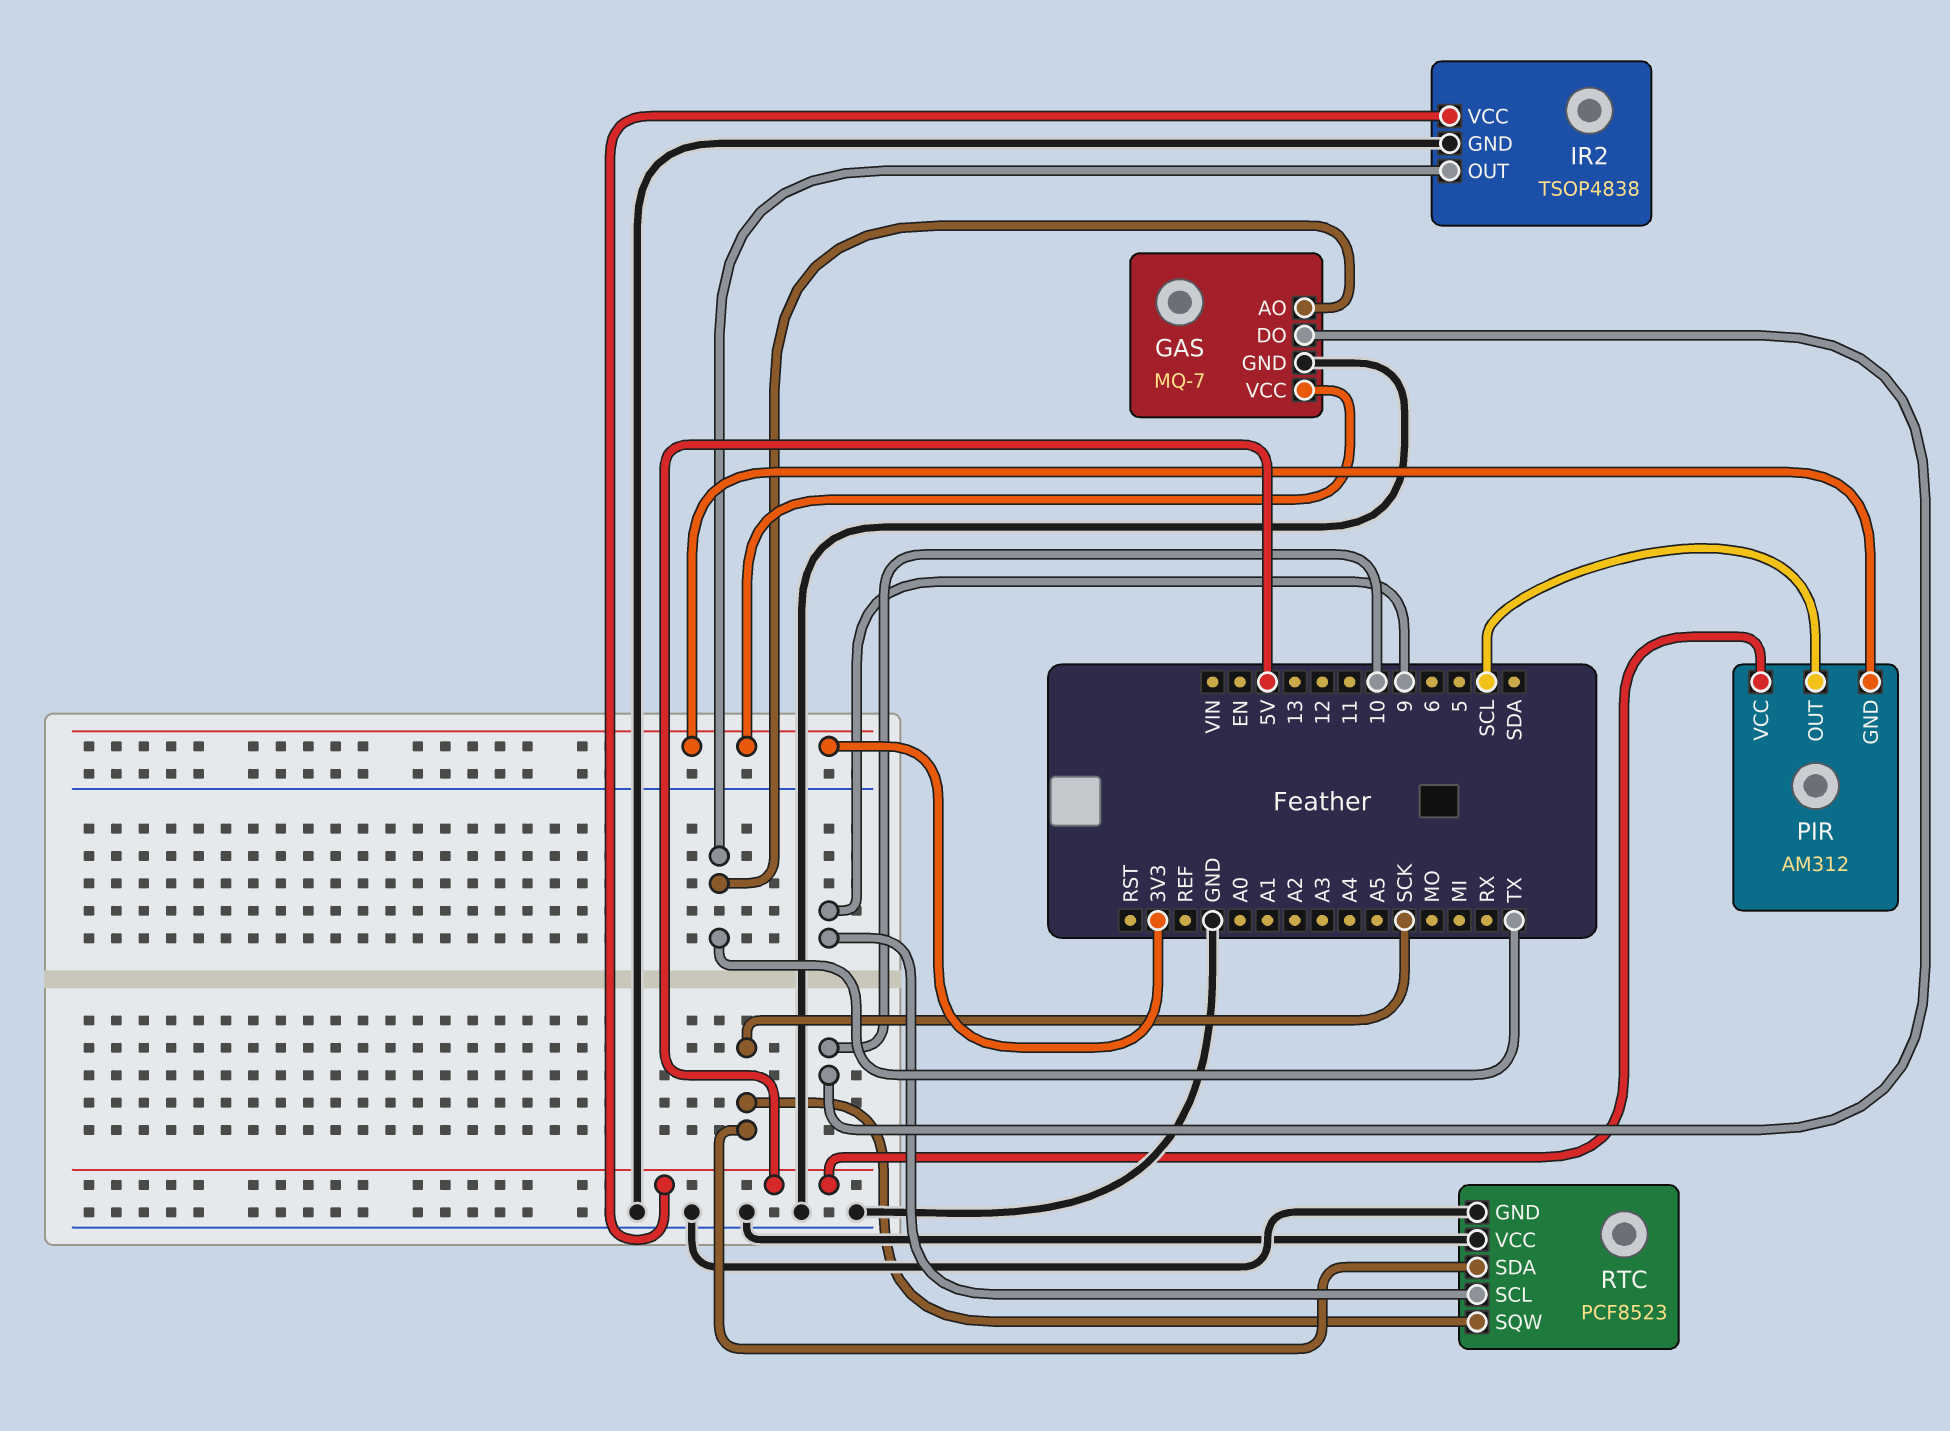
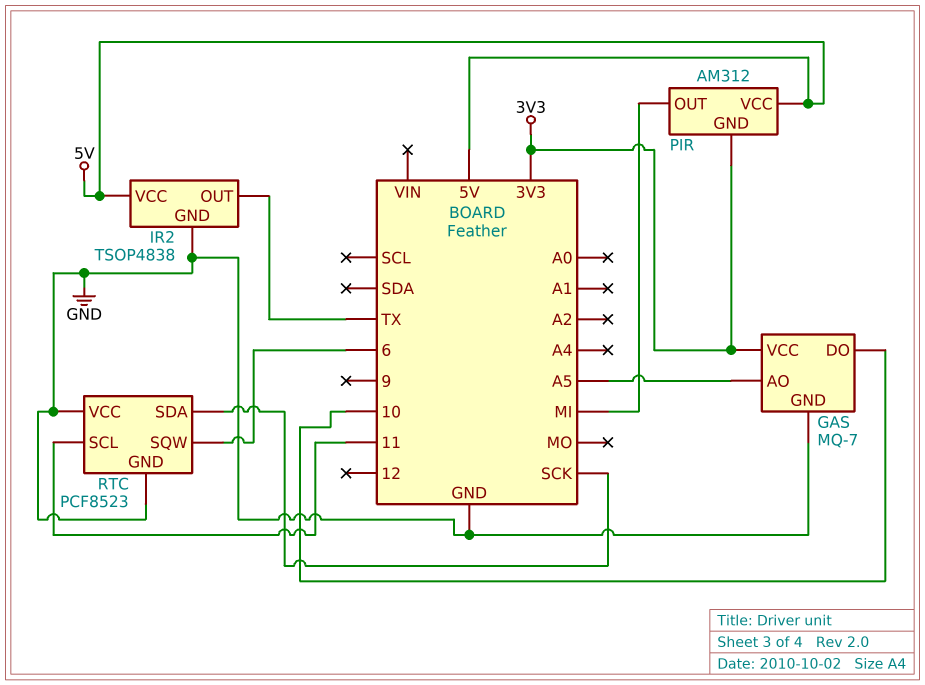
GAS pin AO: TX -> A5
PIR pin OUT: SCL -> MI
RTC pin SCL: 9 -> 11
RTC pin SQW: SCK -> 6

